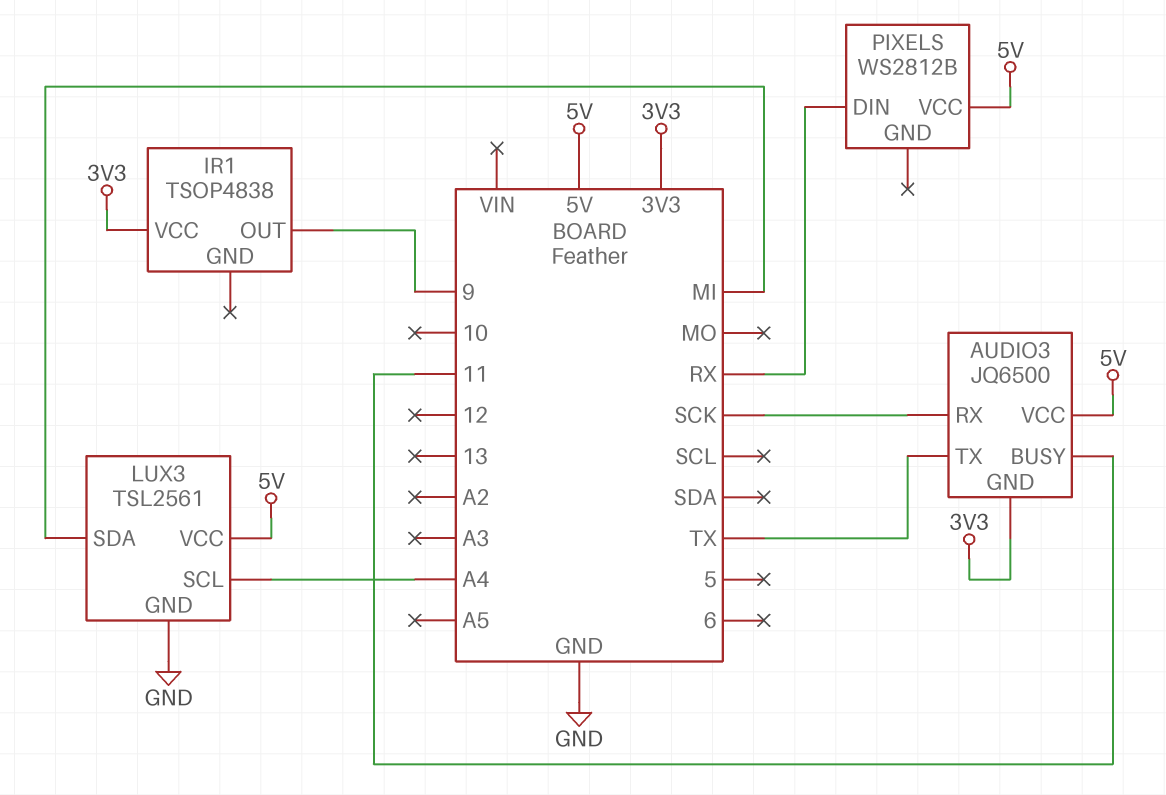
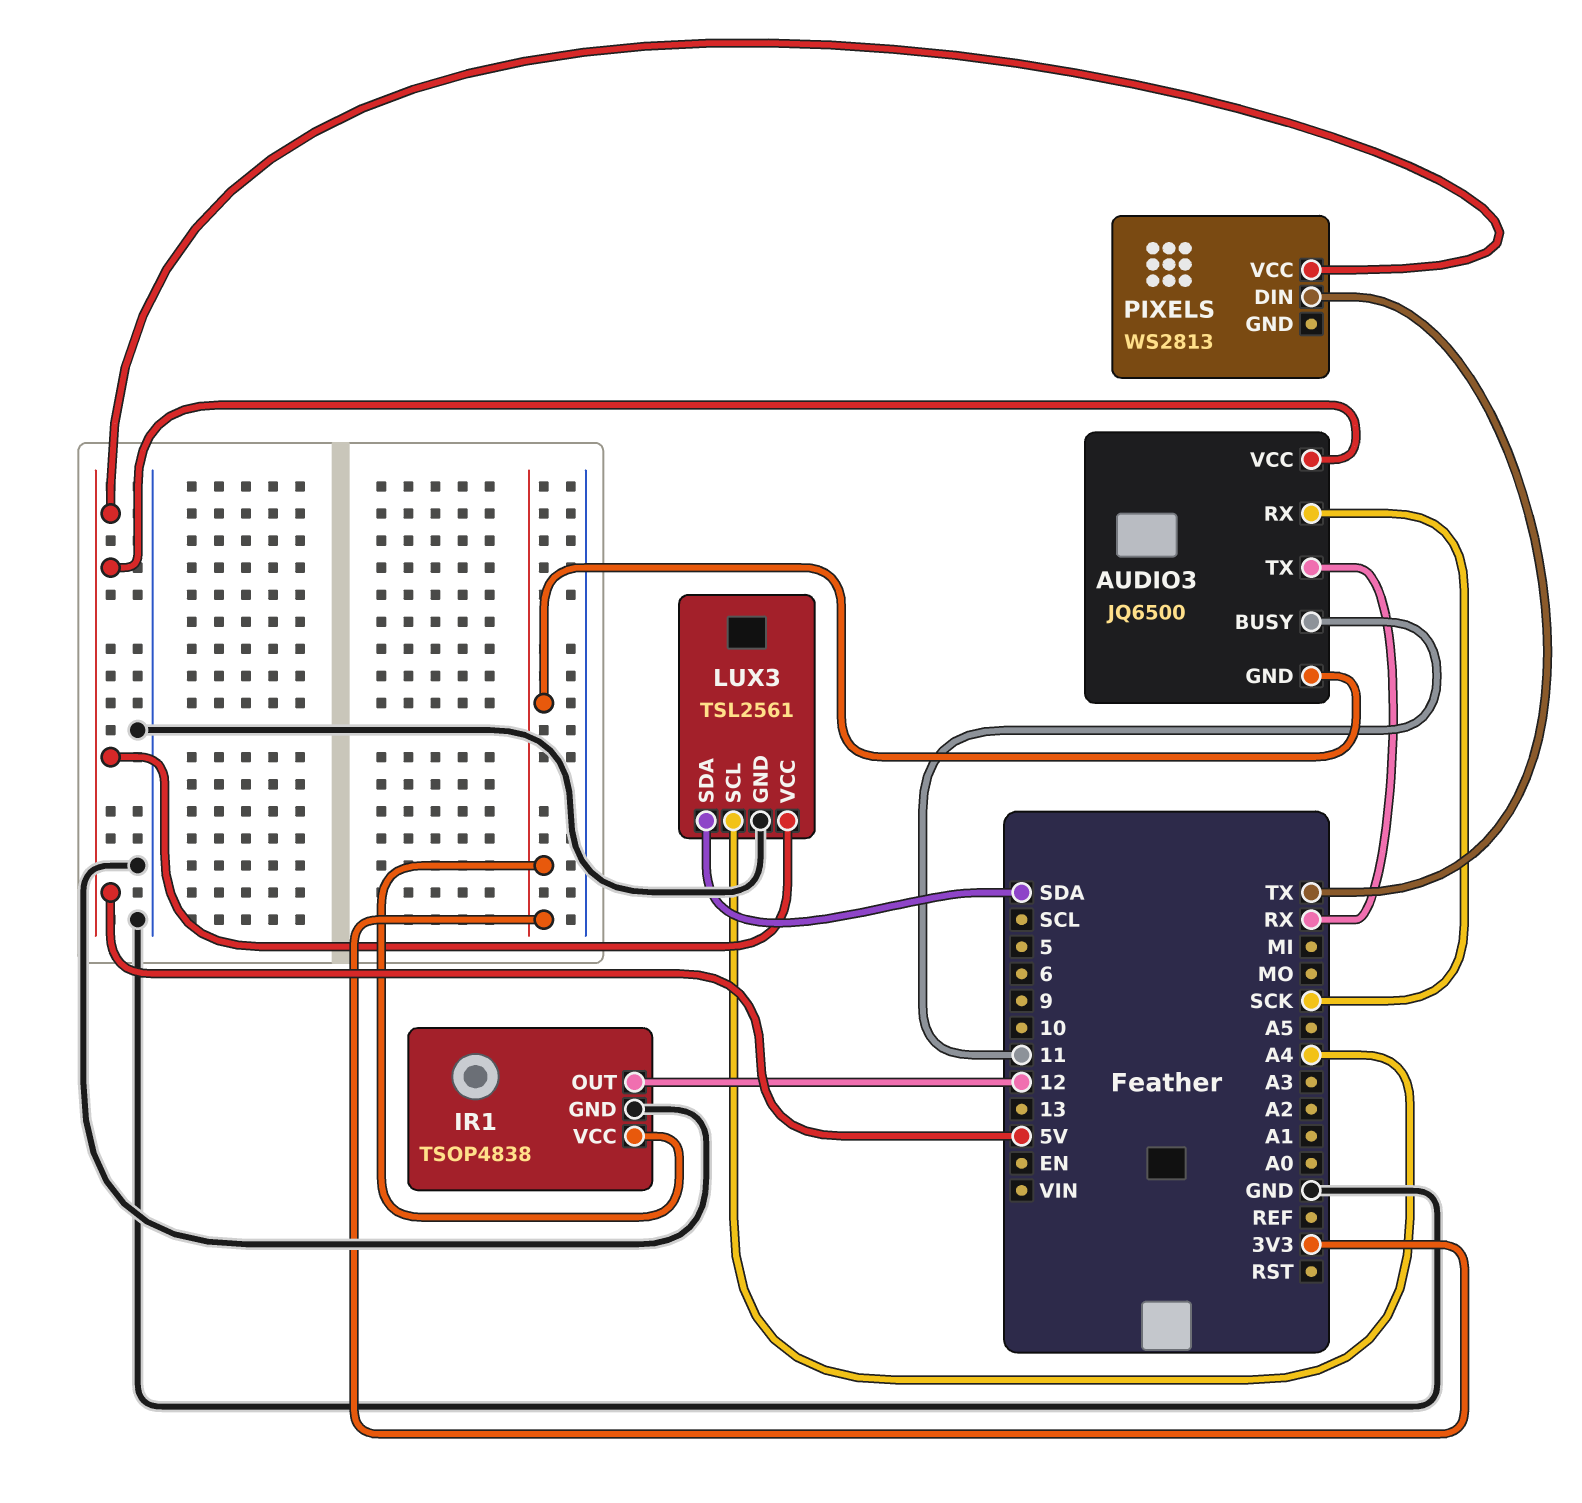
AUDIO3 pin TX: TX -> RX
IR1 pin GND: none -> GND
IR1 pin OUT: 9 -> 12
LUX3 pin SDA: MI -> SDA
PIXELS: WS2812B -> WS2813
PIXELS pin DIN: RX -> TX

